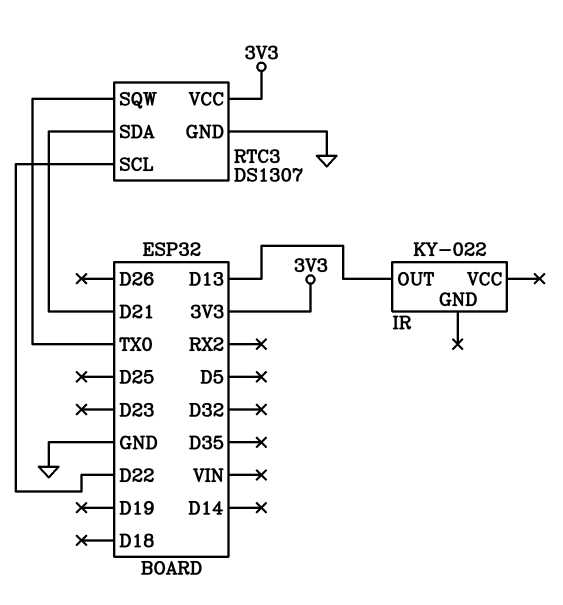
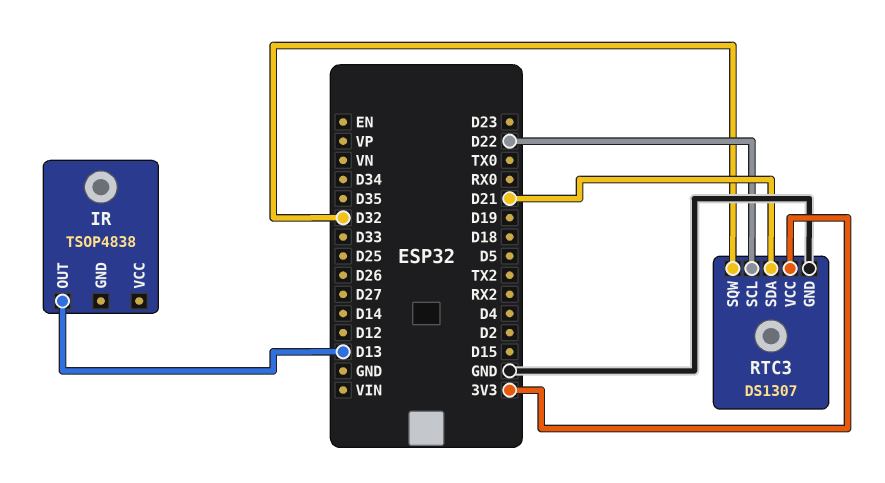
IR: KY-022 -> TSOP4838
RTC3 pin SQW: TX0 -> D32

